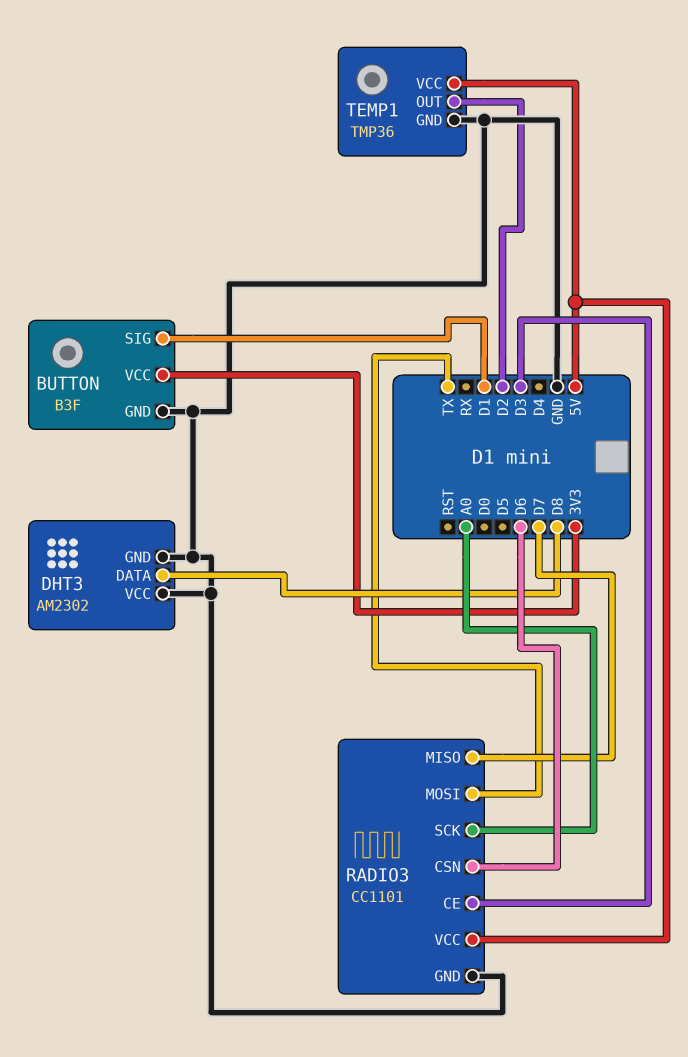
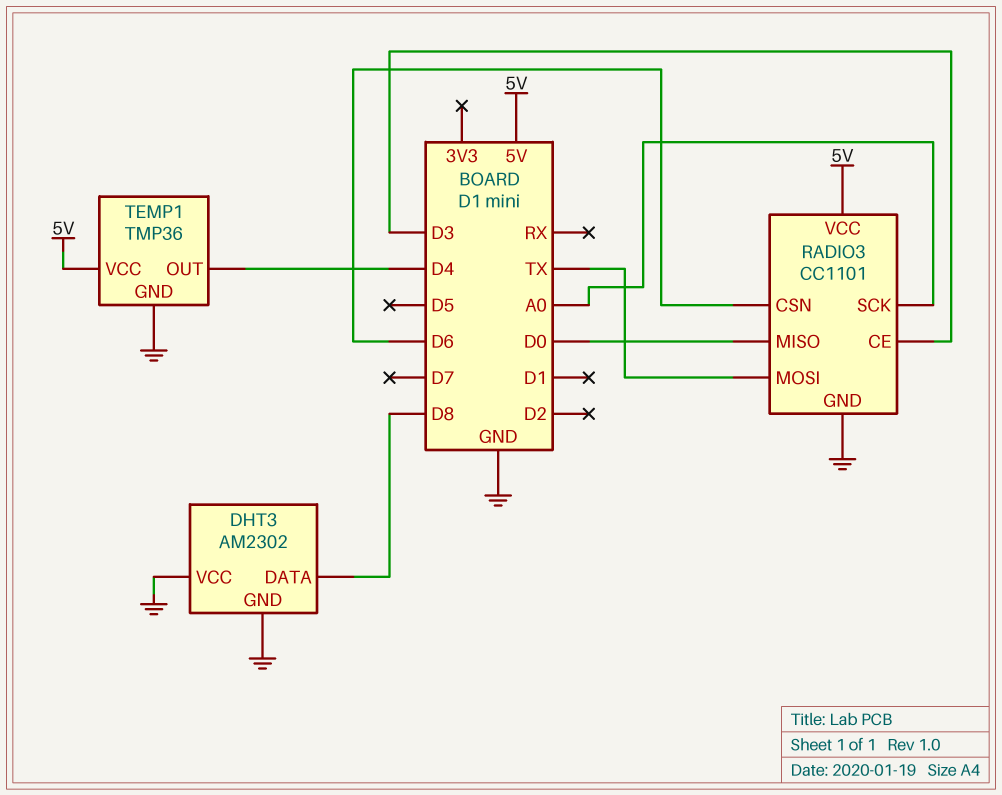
BUTTON: B3F -> none
BUTTON pin GND: GND -> none
BUTTON pin SIG: D1 -> none
BUTTON pin VCC: 3V3 -> none
RADIO3 pin MISO: D7 -> D0
TEMP1 pin OUT: D2 -> D4

